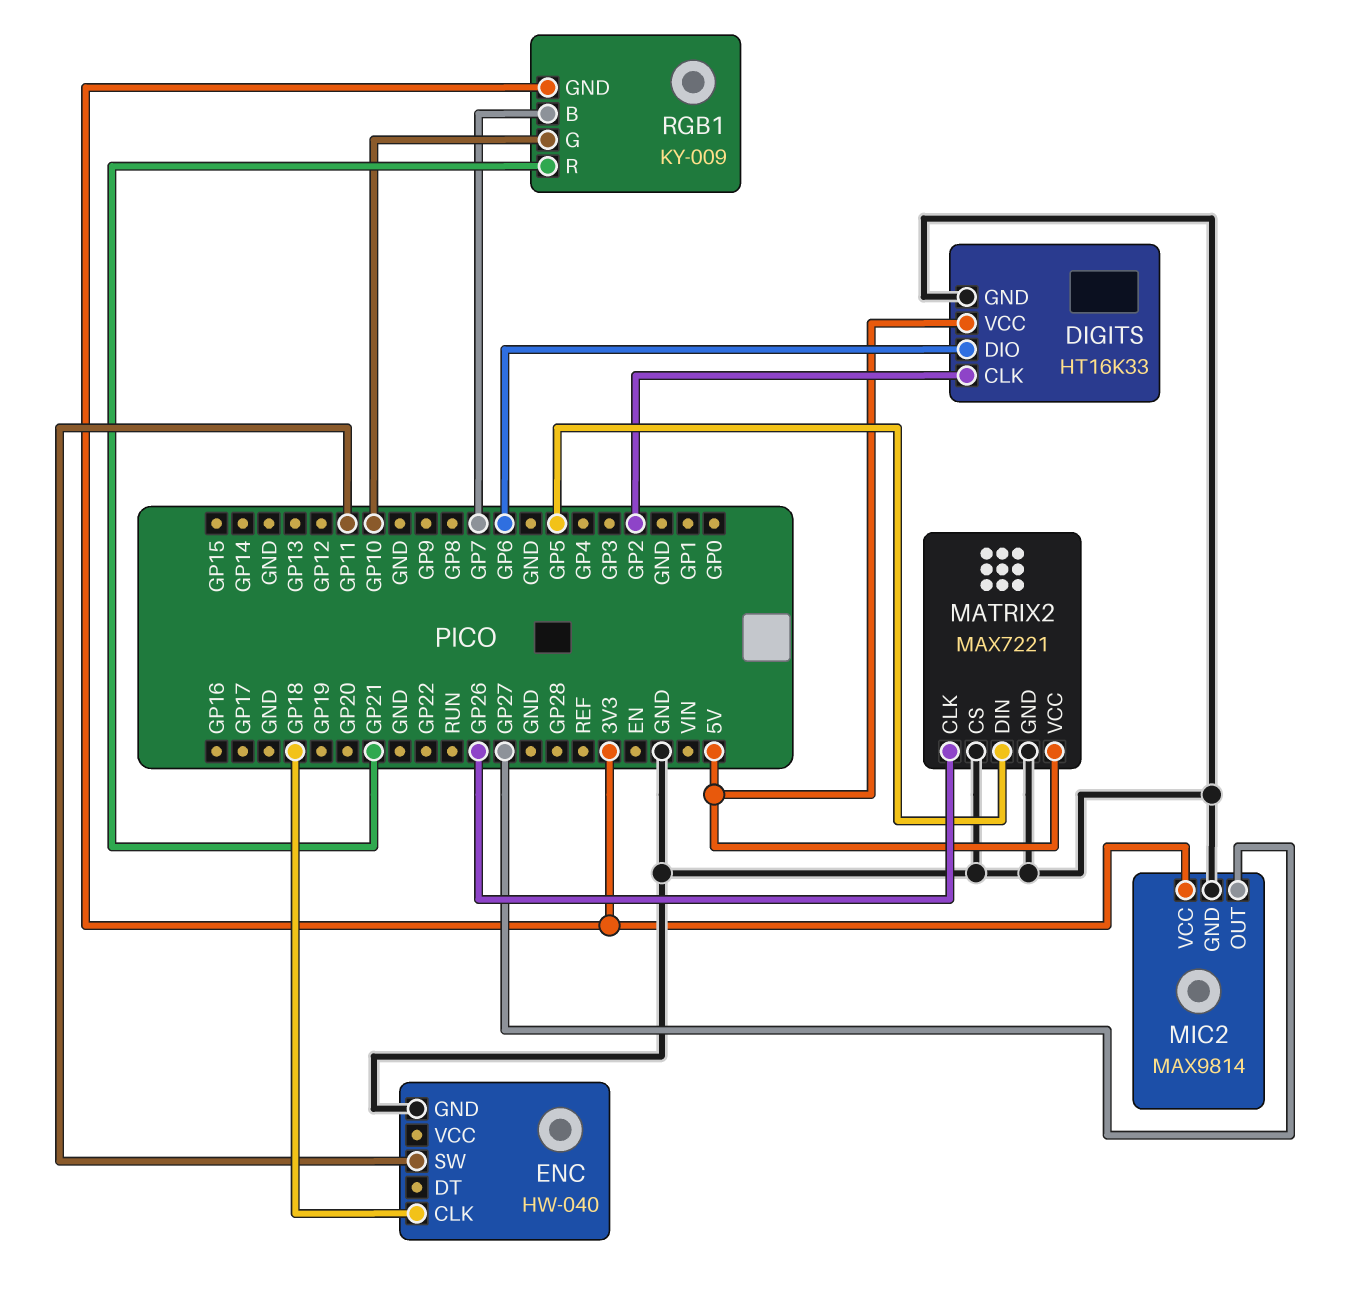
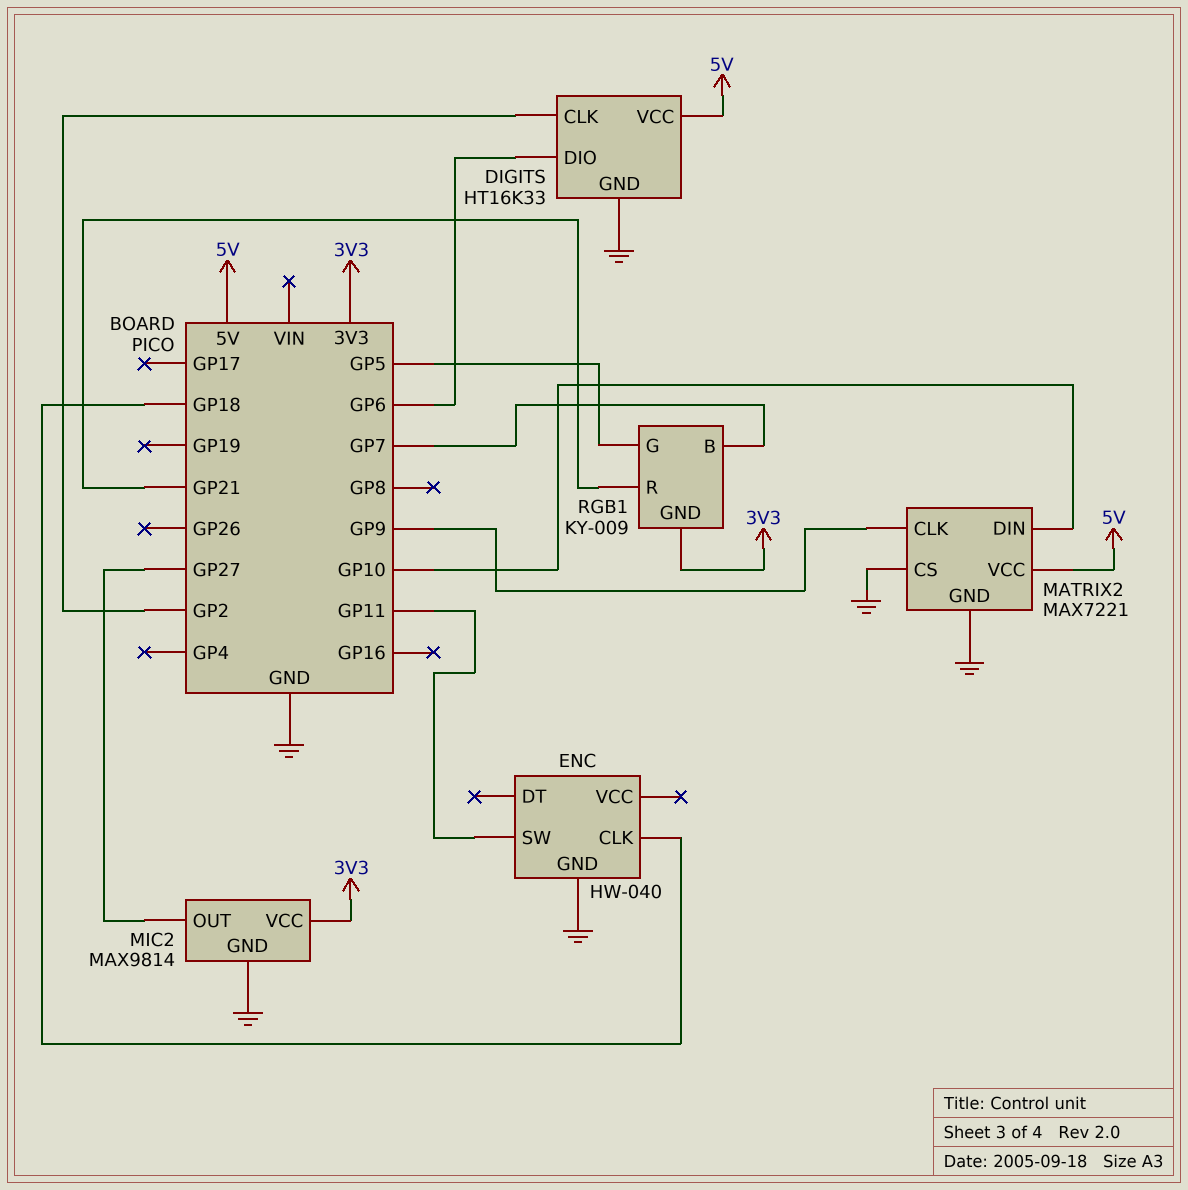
MATRIX2 pin CLK: GP26 -> GP9
MATRIX2 pin DIN: GP5 -> GP10
RGB1 pin G: GP10 -> GP5

